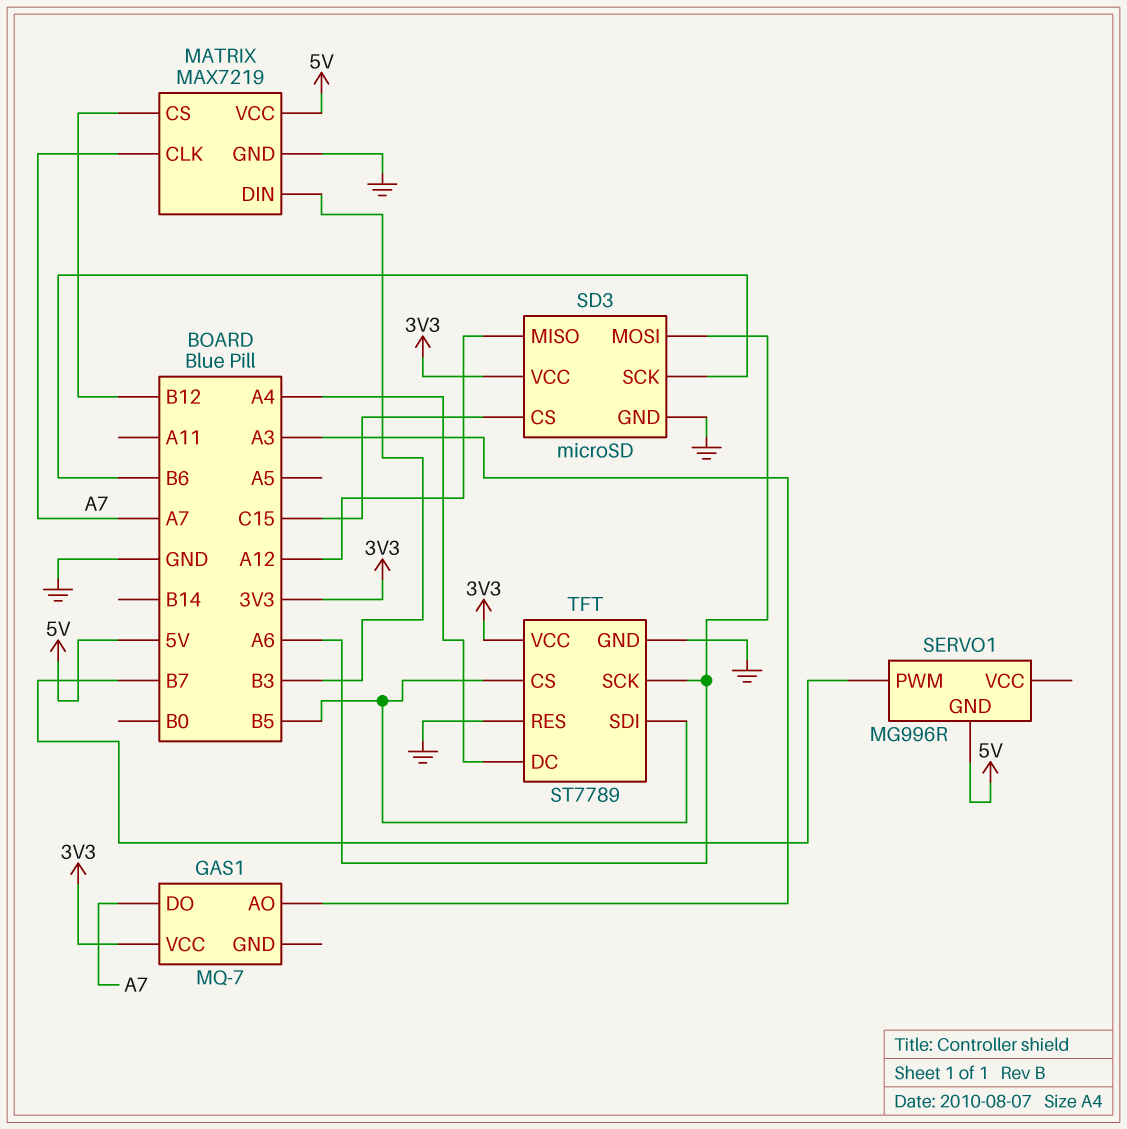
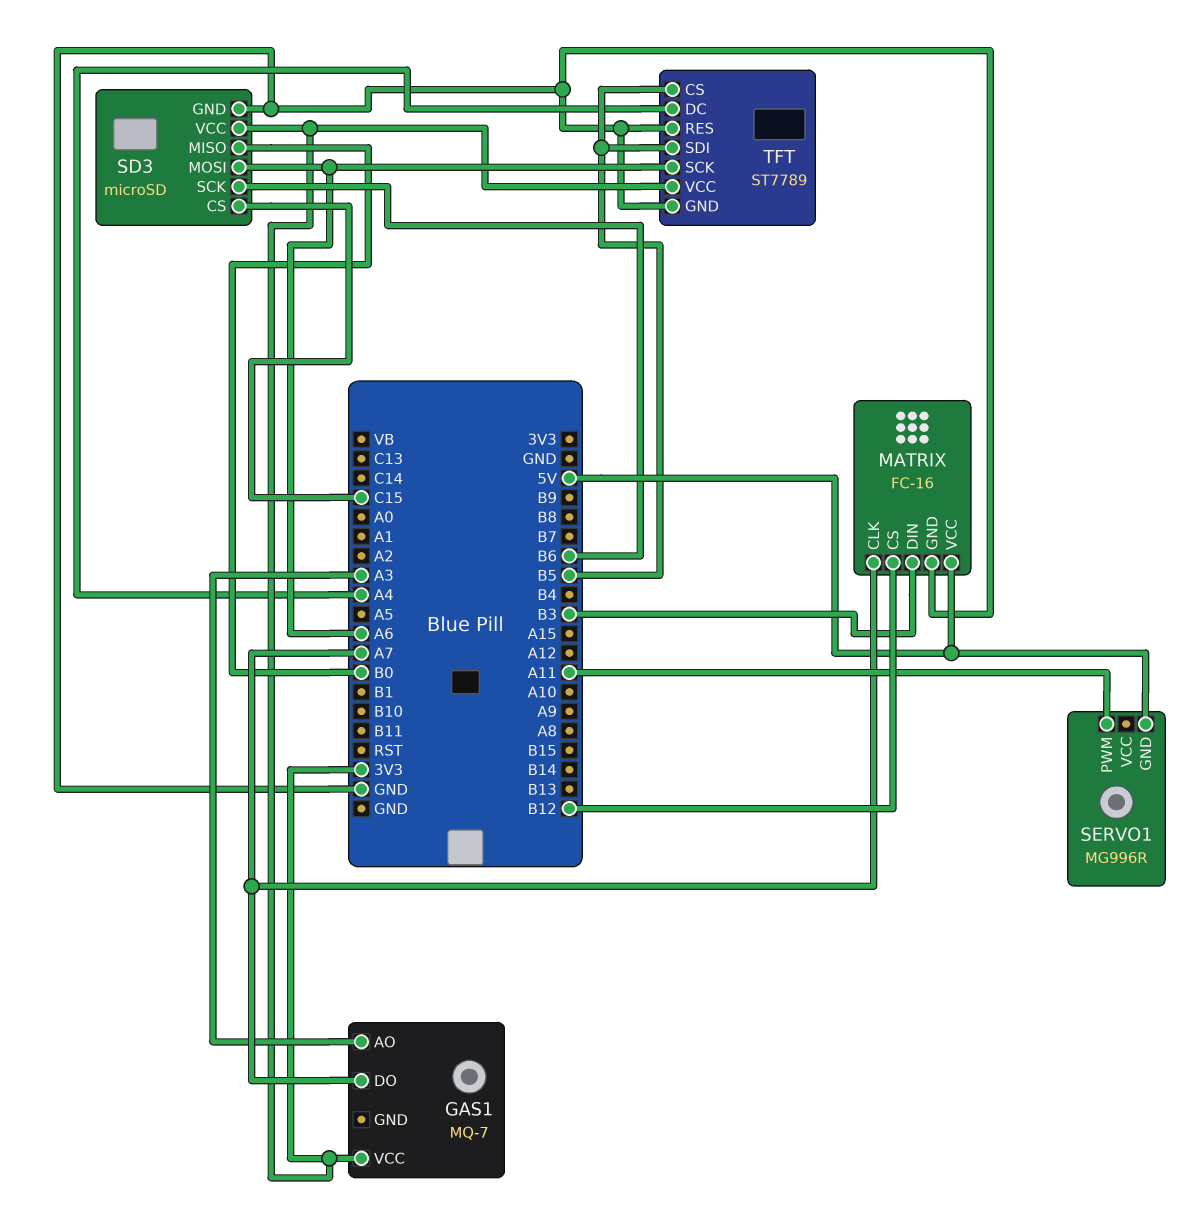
MATRIX: MAX7219 -> FC-16
SD3 pin MISO: A12 -> B0
SERVO1 pin PWM: B7 -> A11

